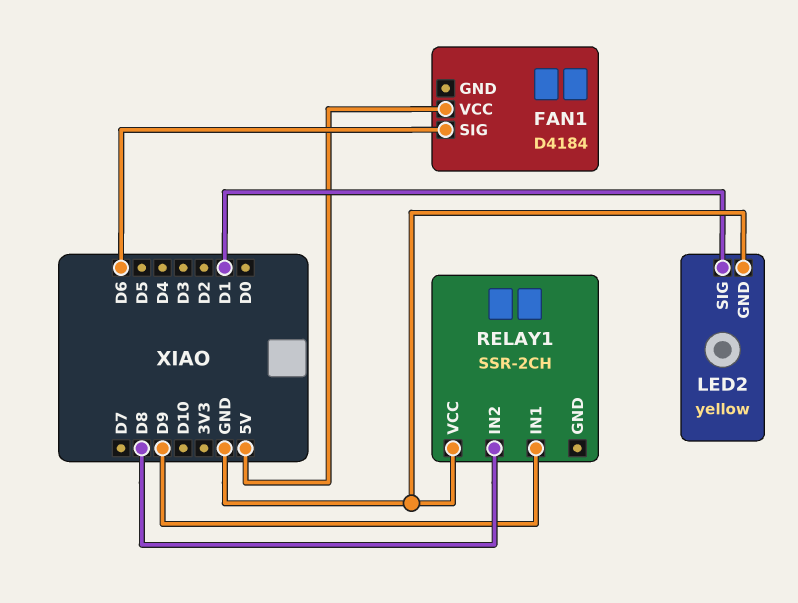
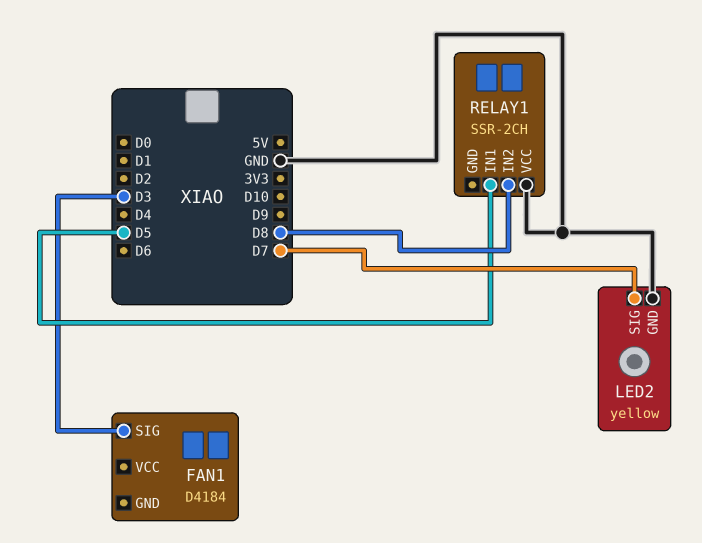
FAN1 pin SIG: D6 -> D3
FAN1 pin VCC: 5V -> none
LED2 pin SIG: D1 -> D7
RELAY1 pin IN1: D9 -> D5

